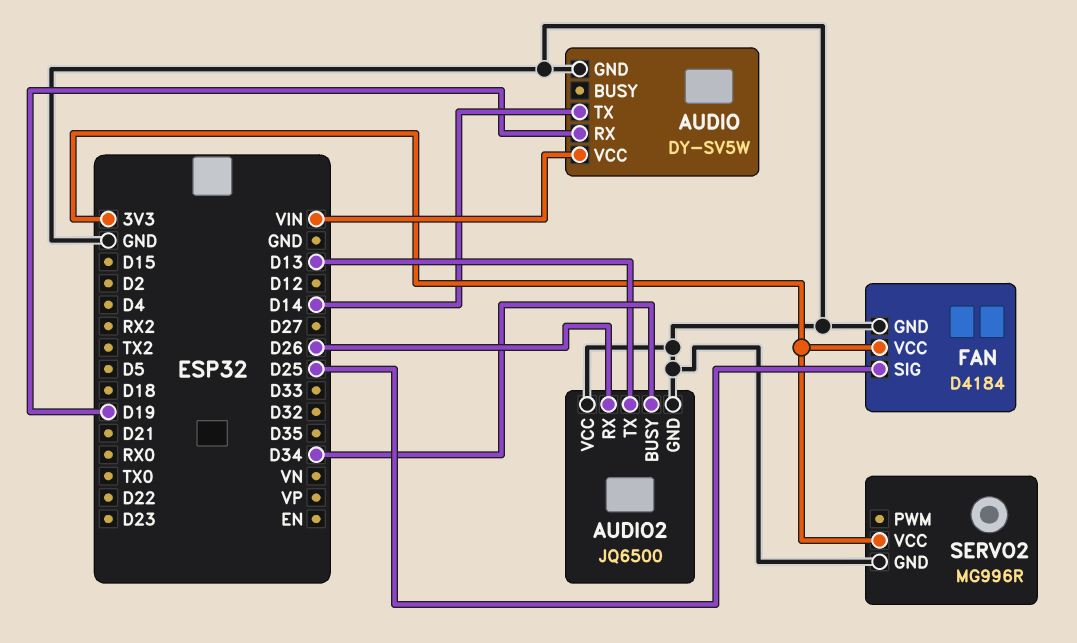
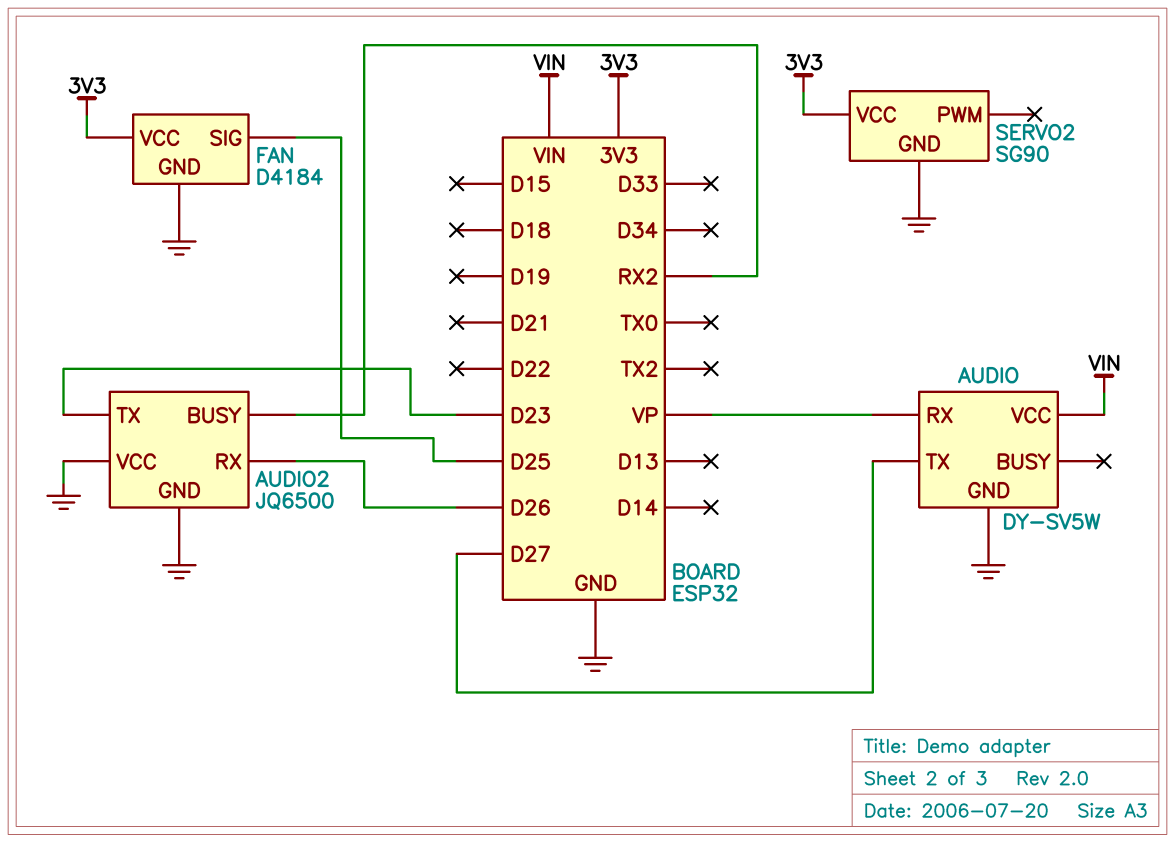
AUDIO pin RX: D19 -> VP
AUDIO pin TX: D14 -> D27
AUDIO2 pin BUSY: D34 -> RX2
AUDIO2 pin TX: D13 -> D23
SERVO2: MG996R -> SG90

